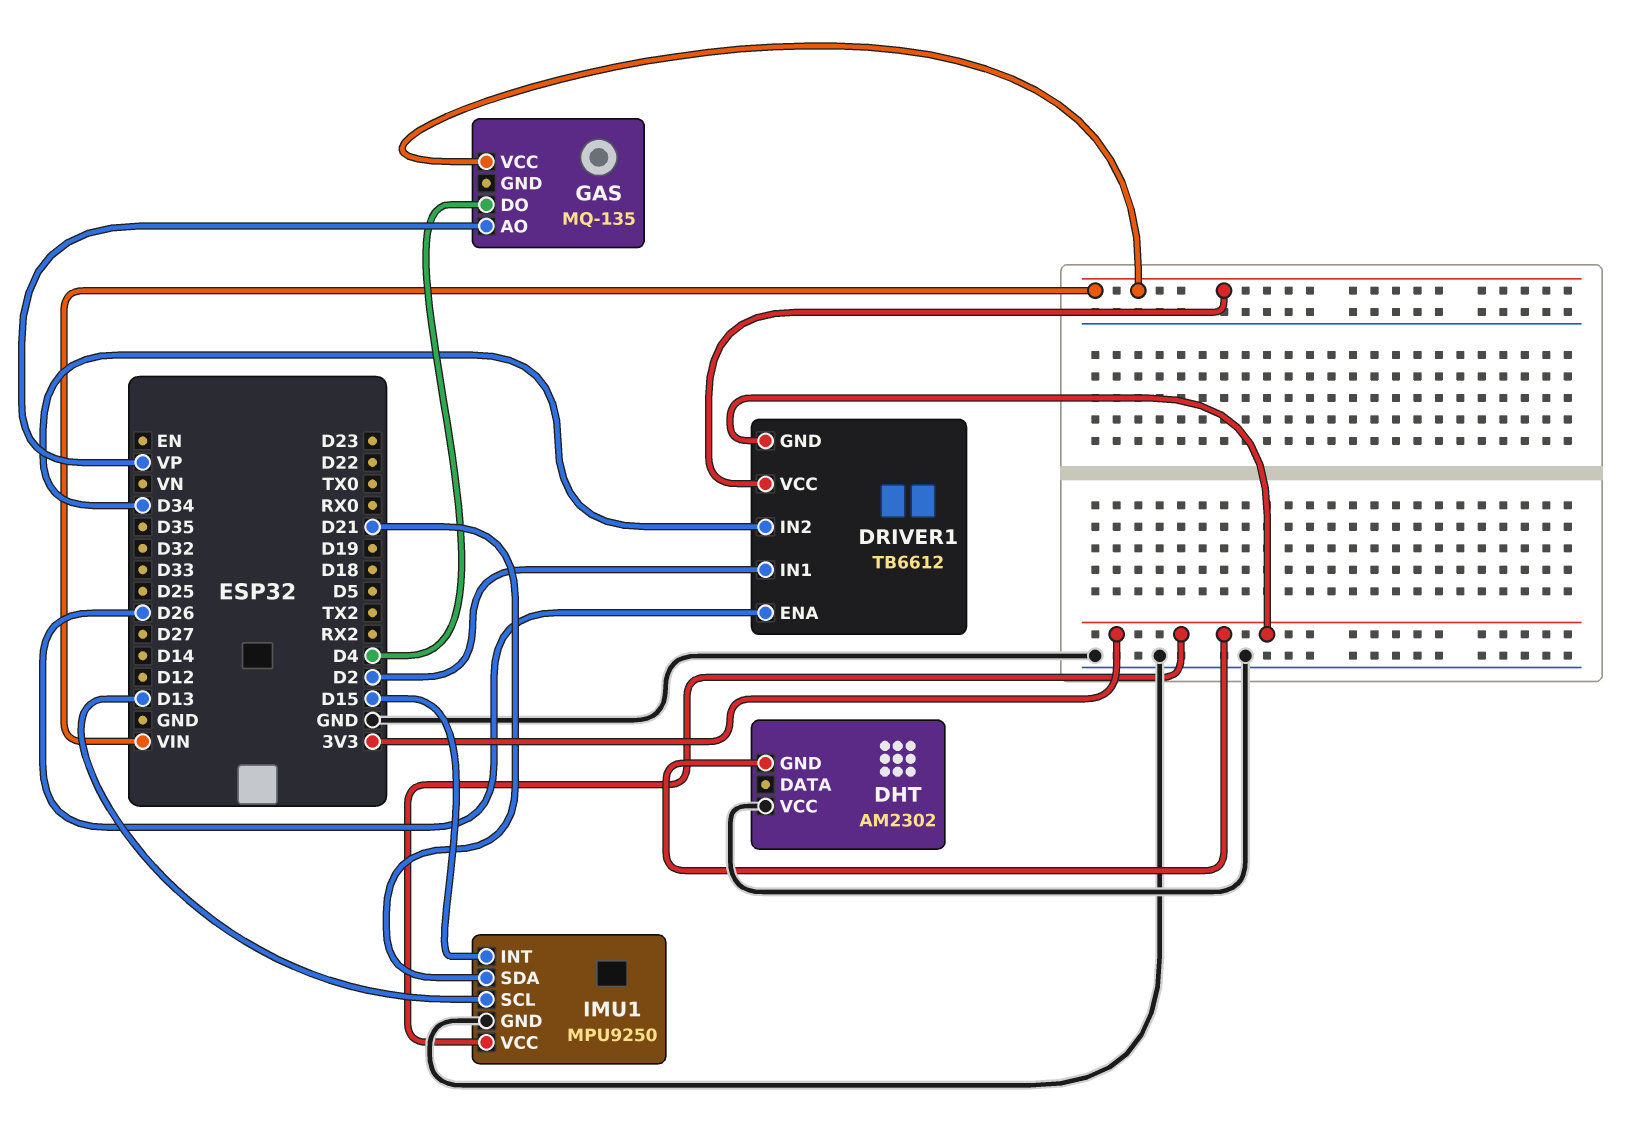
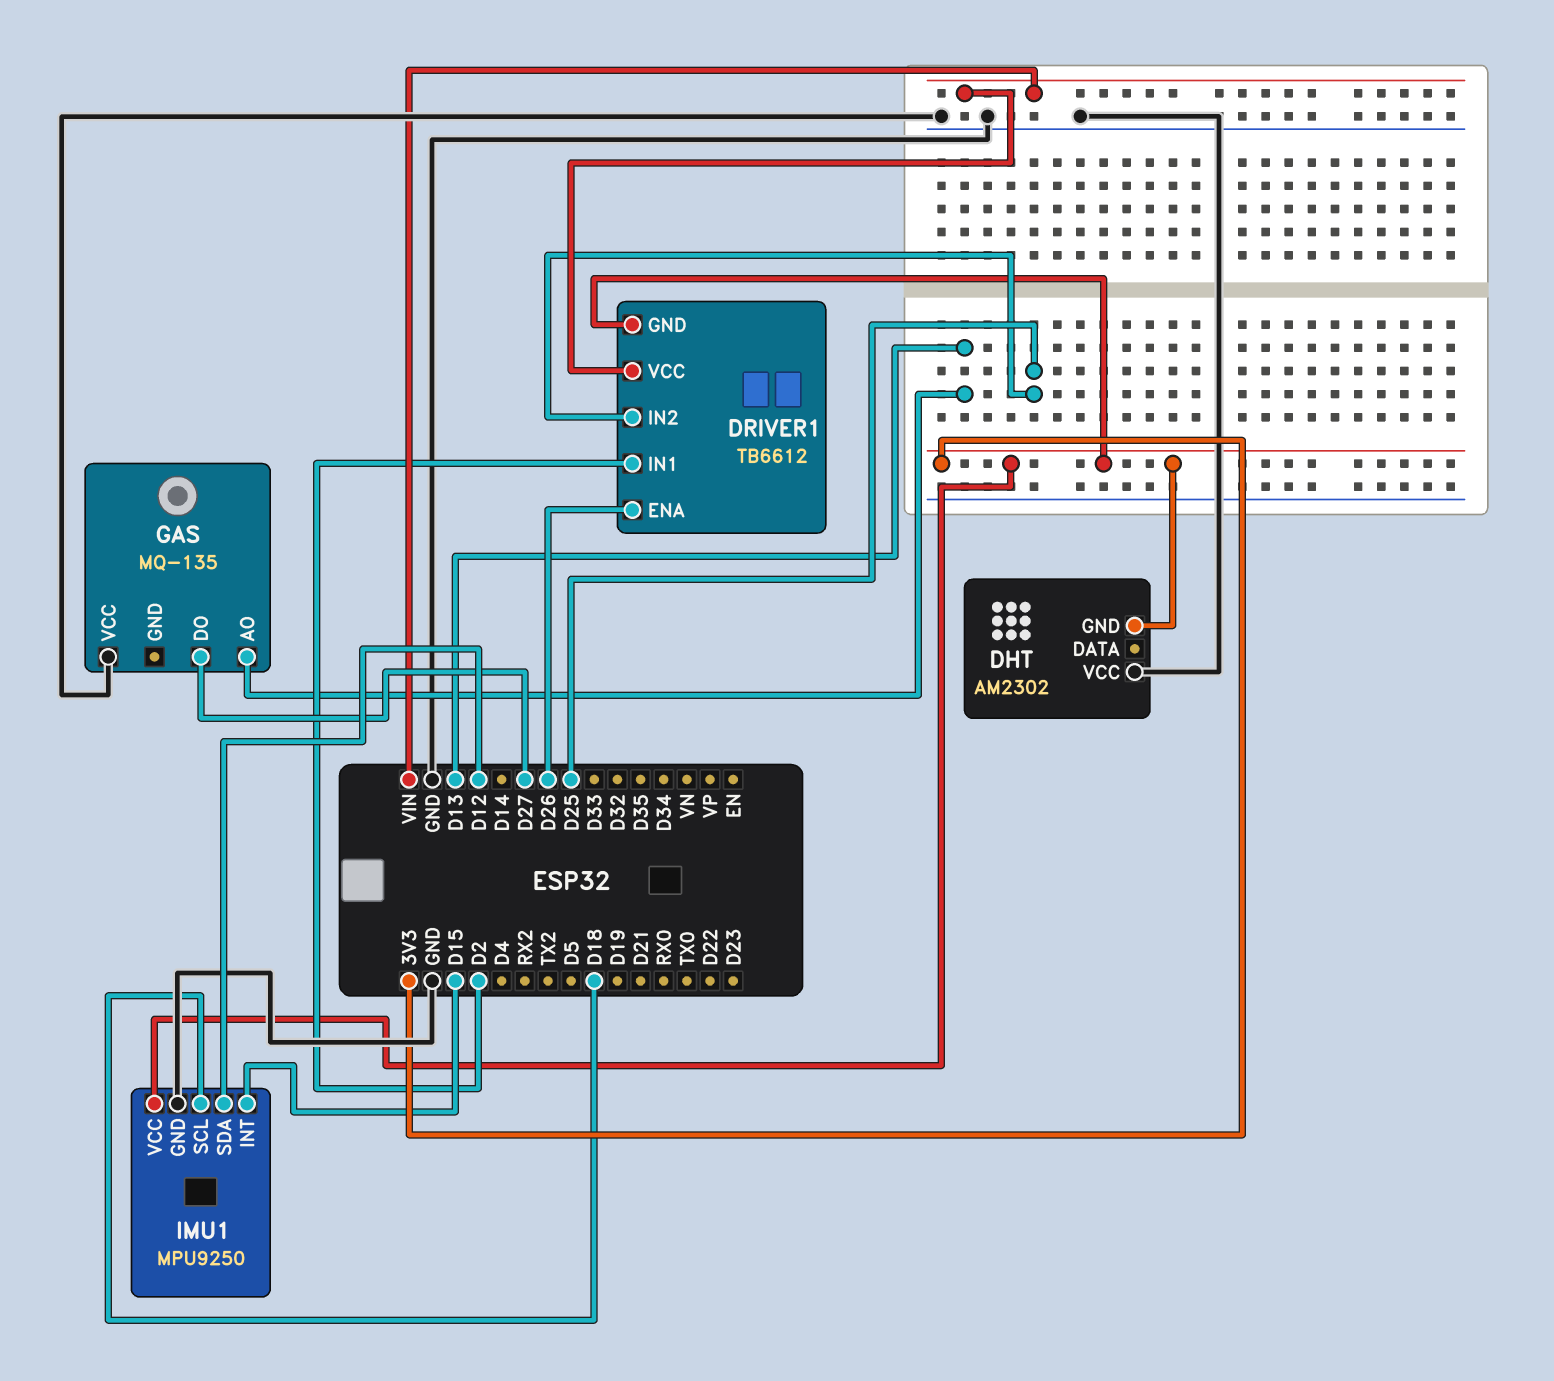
DRIVER1 pin IN2: D34 -> D25
GAS pin AO: VP -> D13
GAS pin DO: D4 -> D27
GAS pin VCC: VIN -> GND
IMU1 pin SCL: D13 -> D18
IMU1 pin SDA: D21 -> D12

